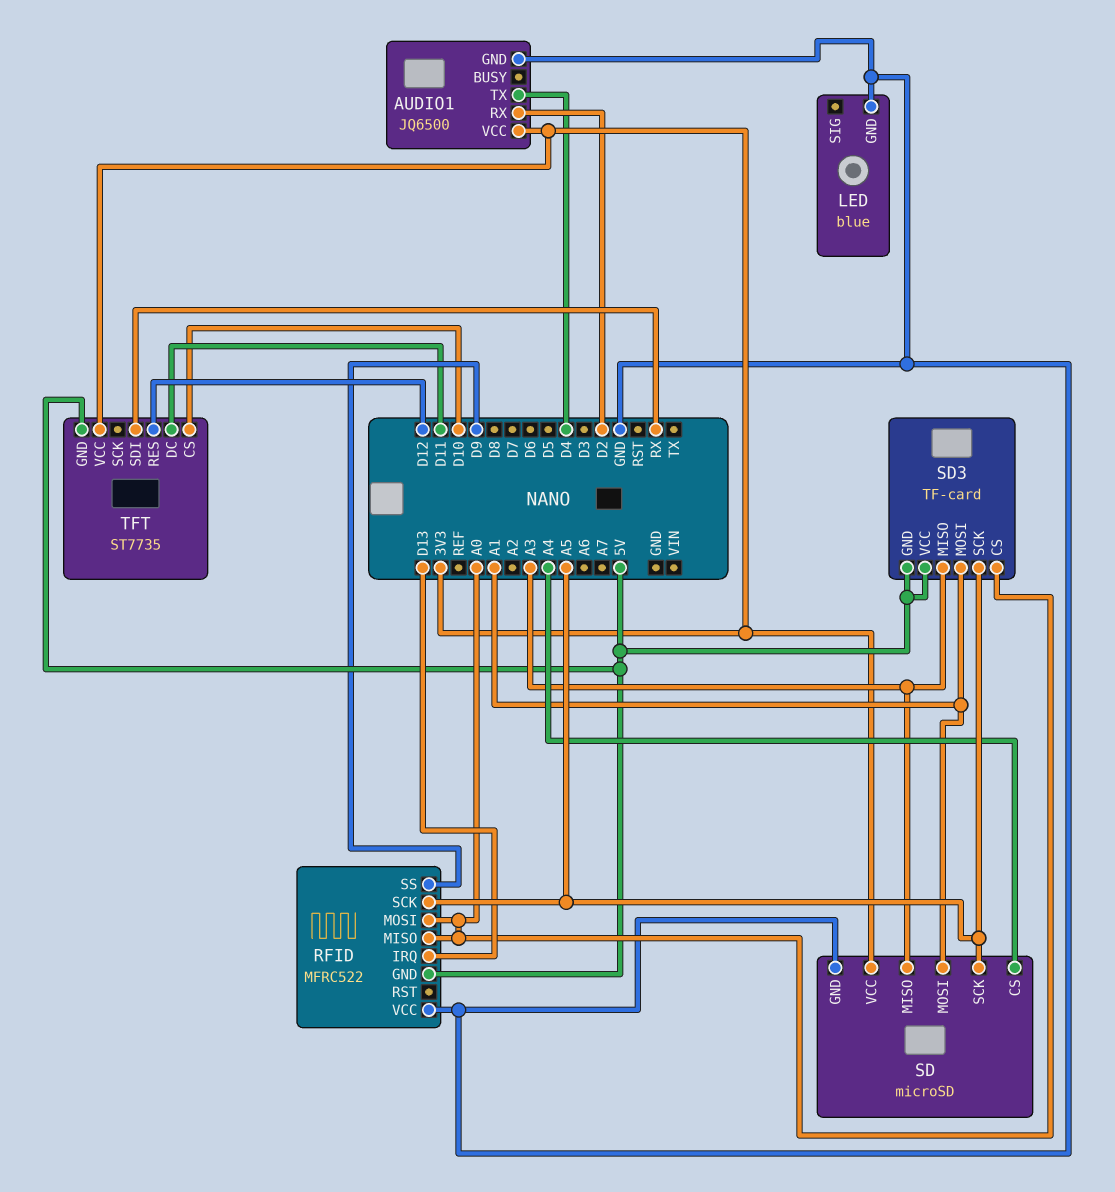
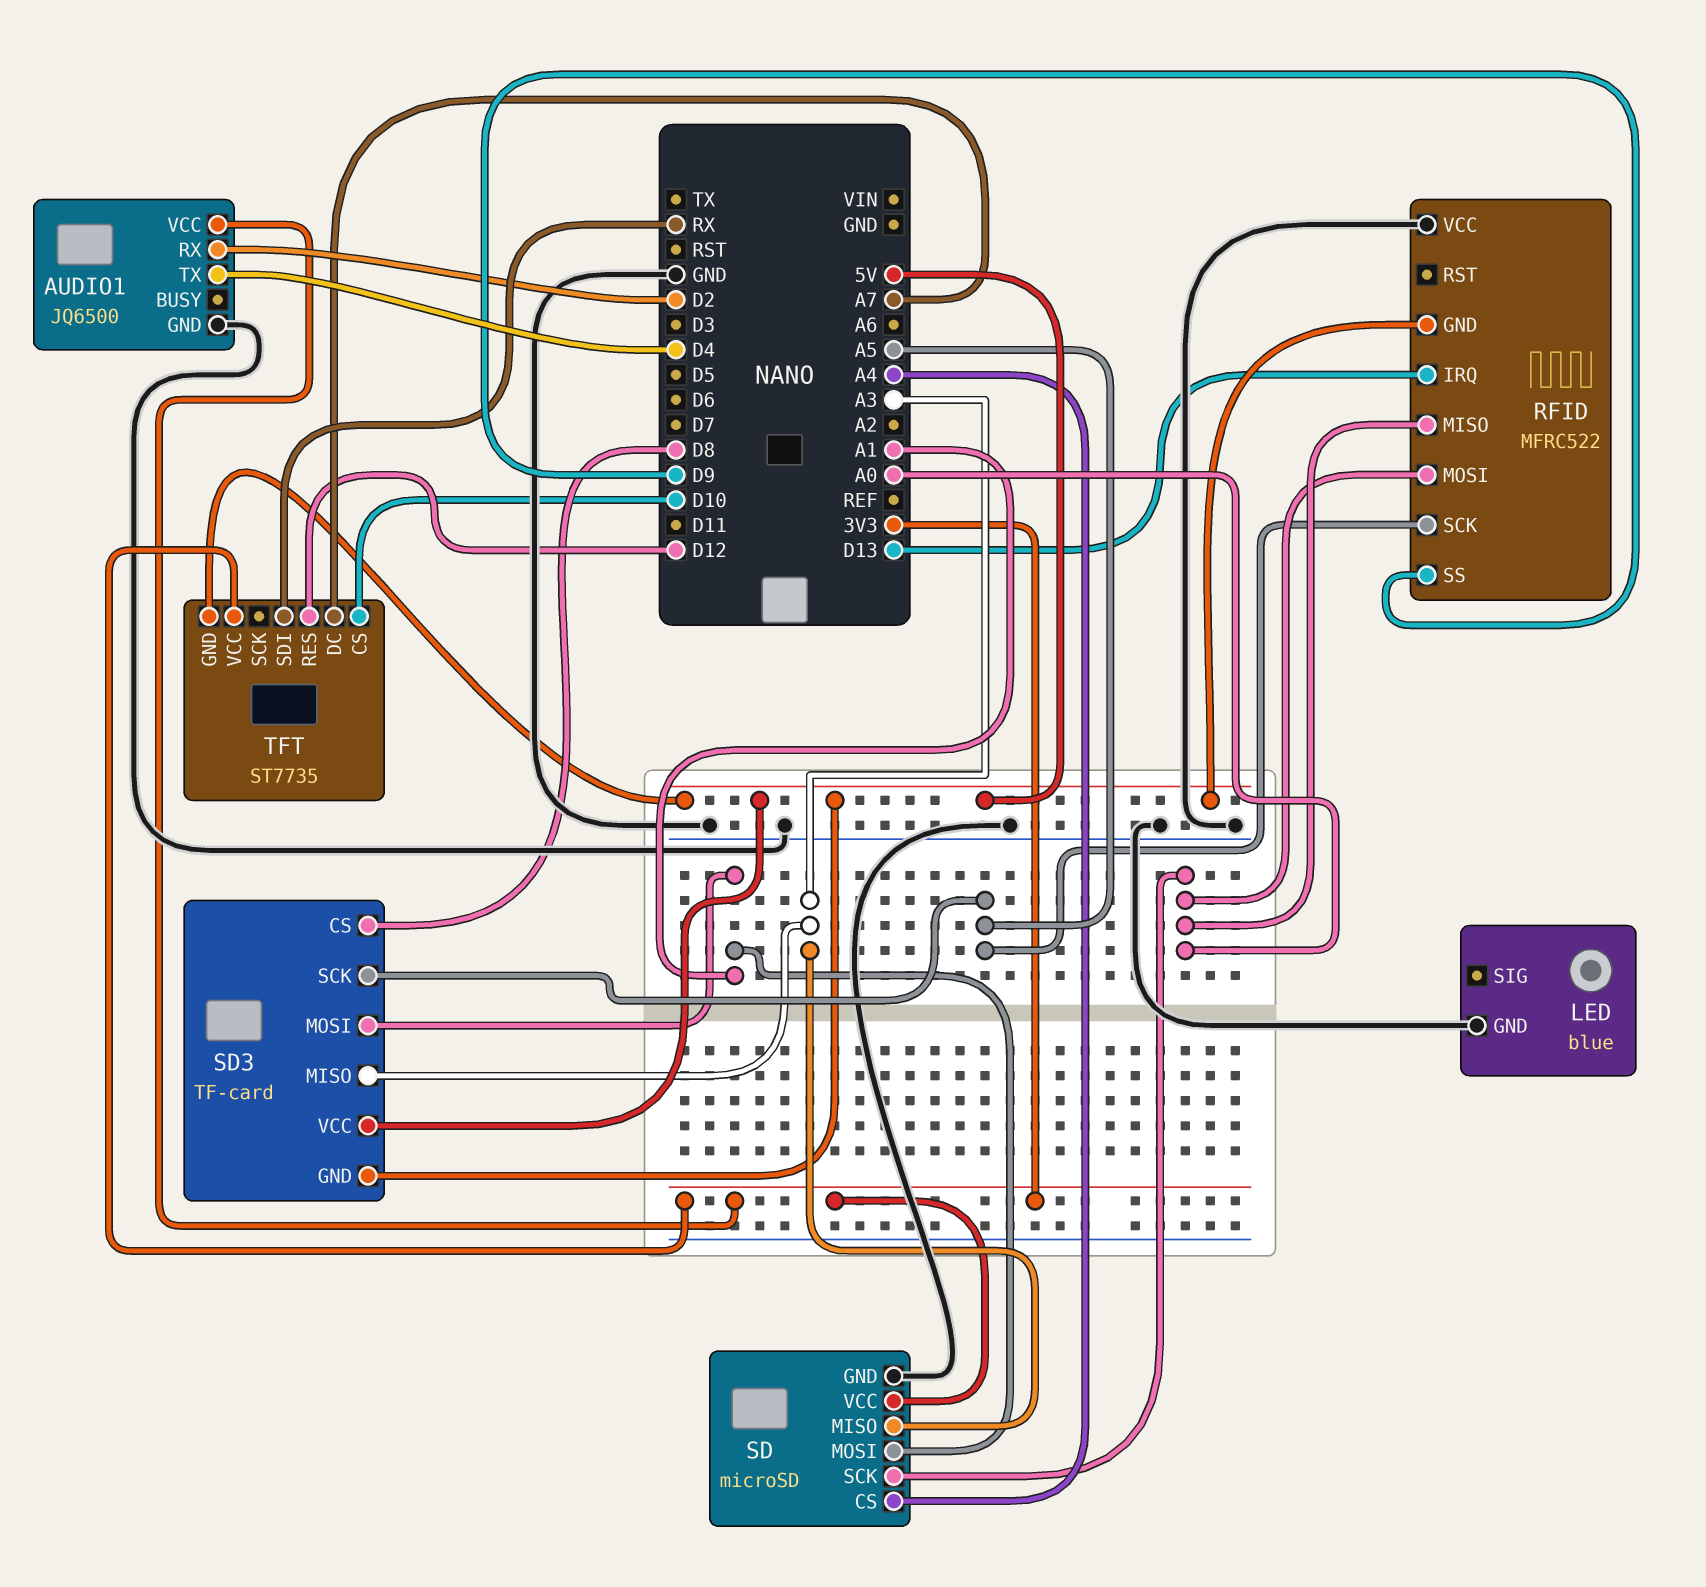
SD pin SCK: A5 -> A0
SD3 pin CS: A0 -> D8
TFT pin DC: D11 -> A7

